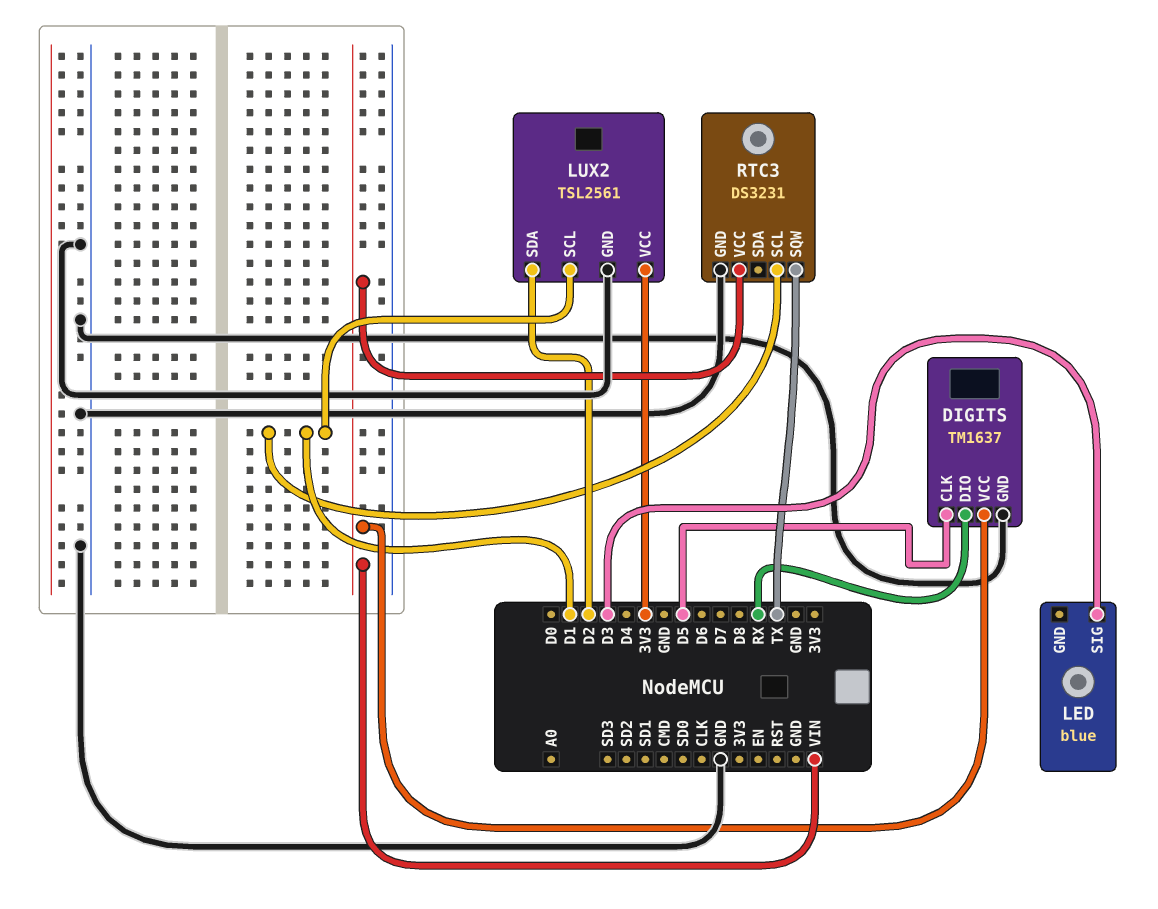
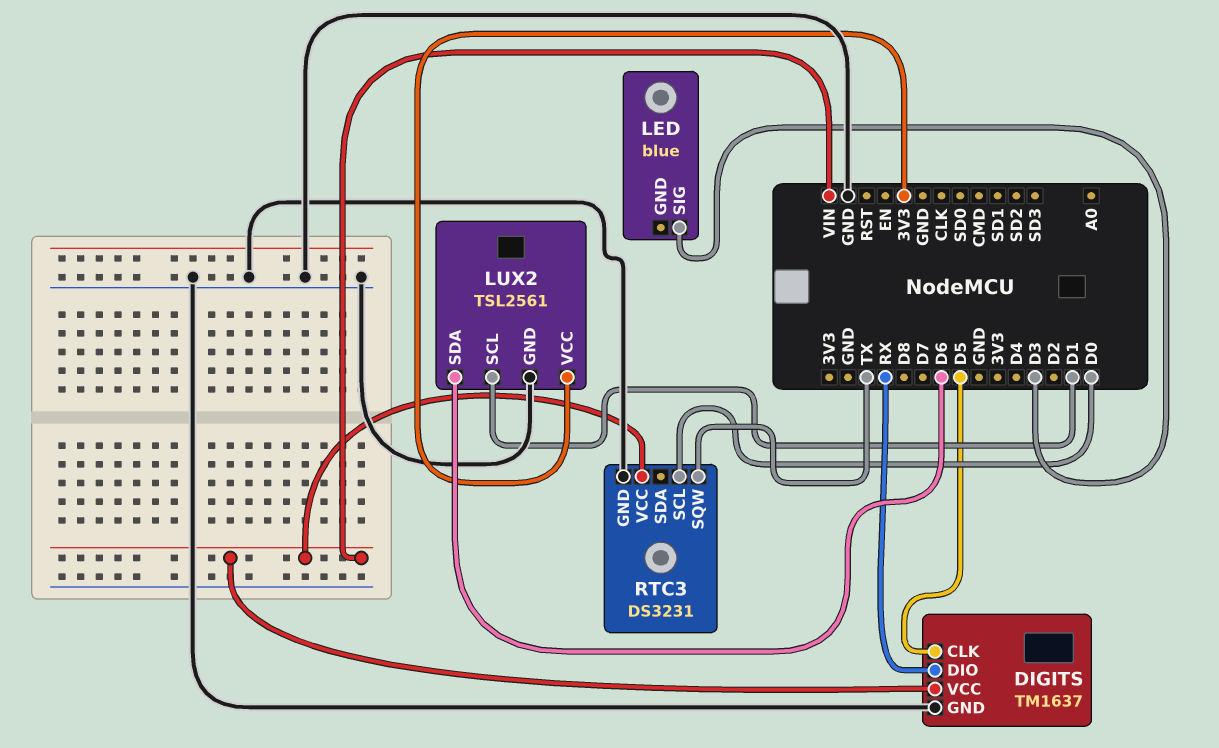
LUX2 pin SDA: D2 -> D6
RTC3 pin SCL: D1 -> D0

